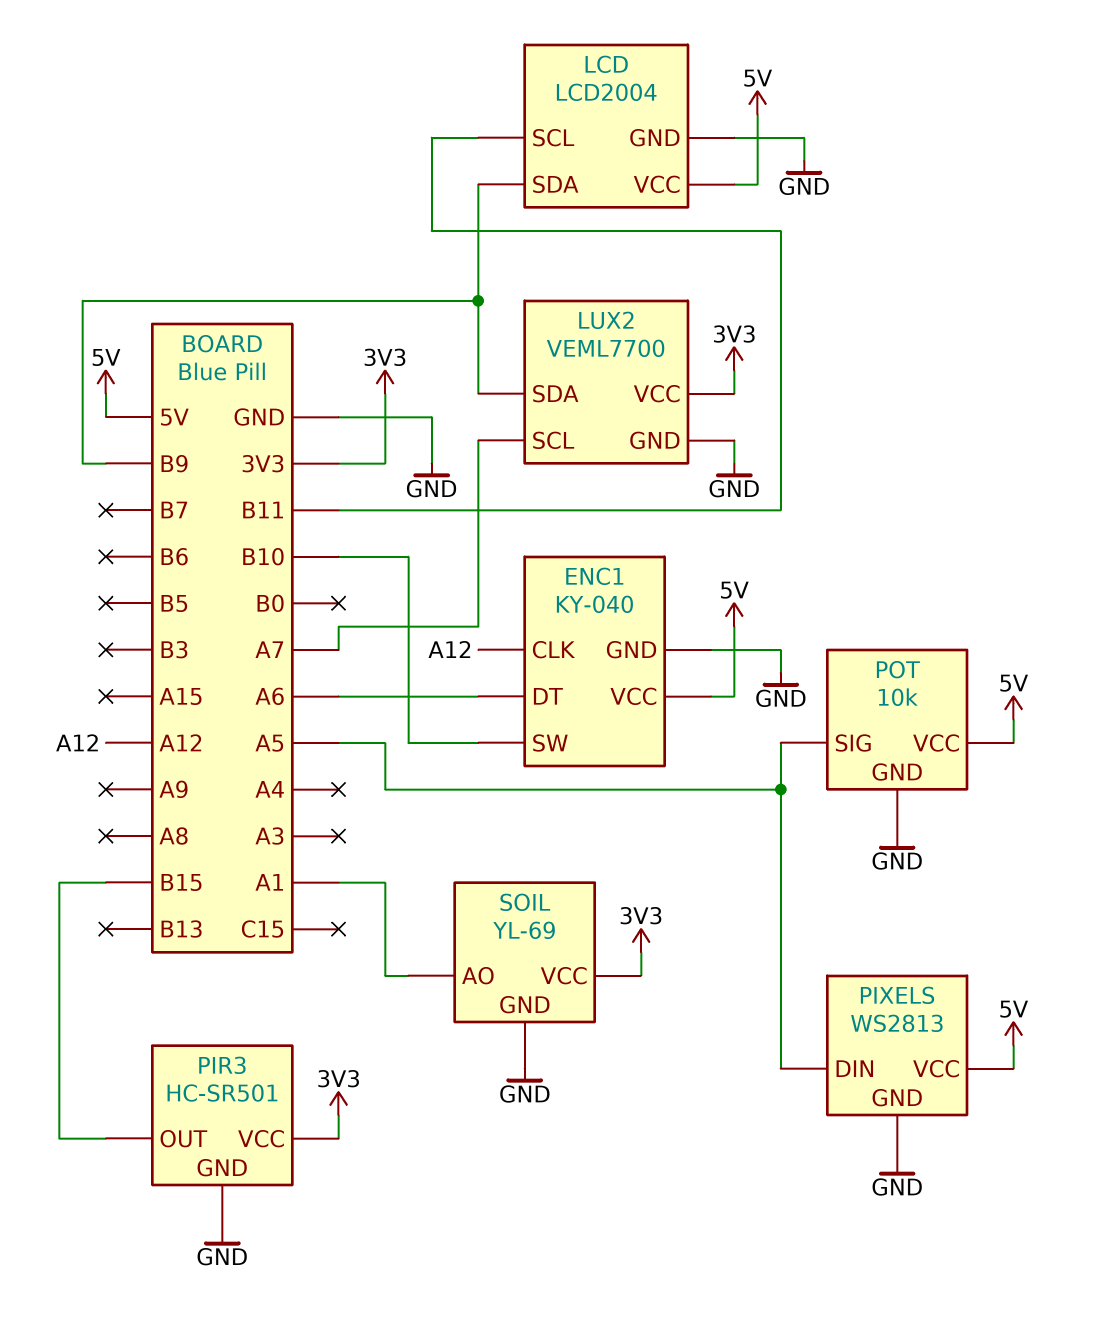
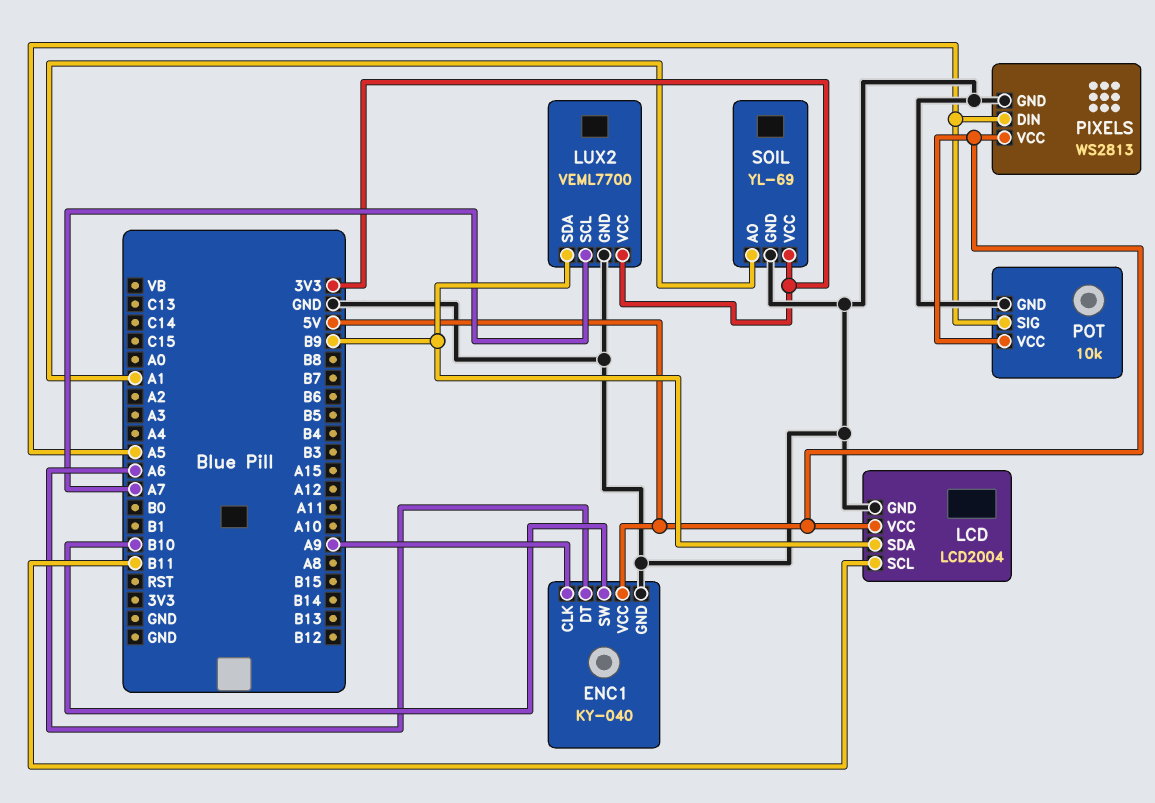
ENC1 pin CLK: A12 -> A9
PIR3: HC-SR501 -> none
PIR3 pin GND: GND -> none
PIR3 pin OUT: B15 -> none
PIR3 pin VCC: 3V3 -> none

